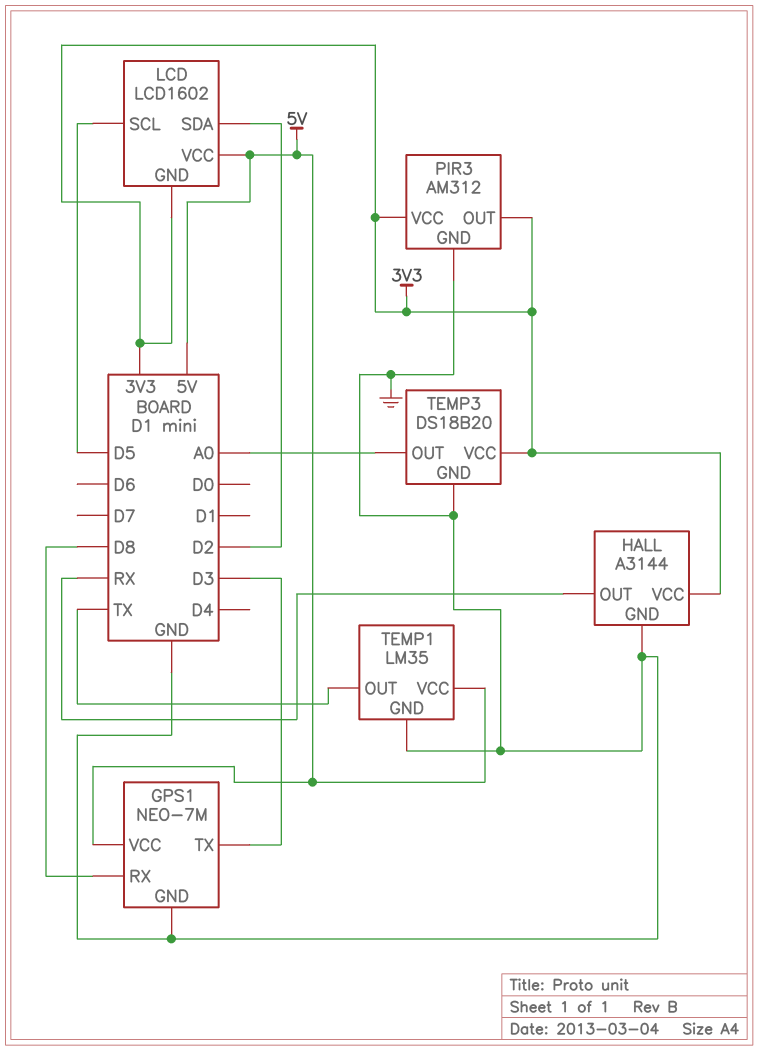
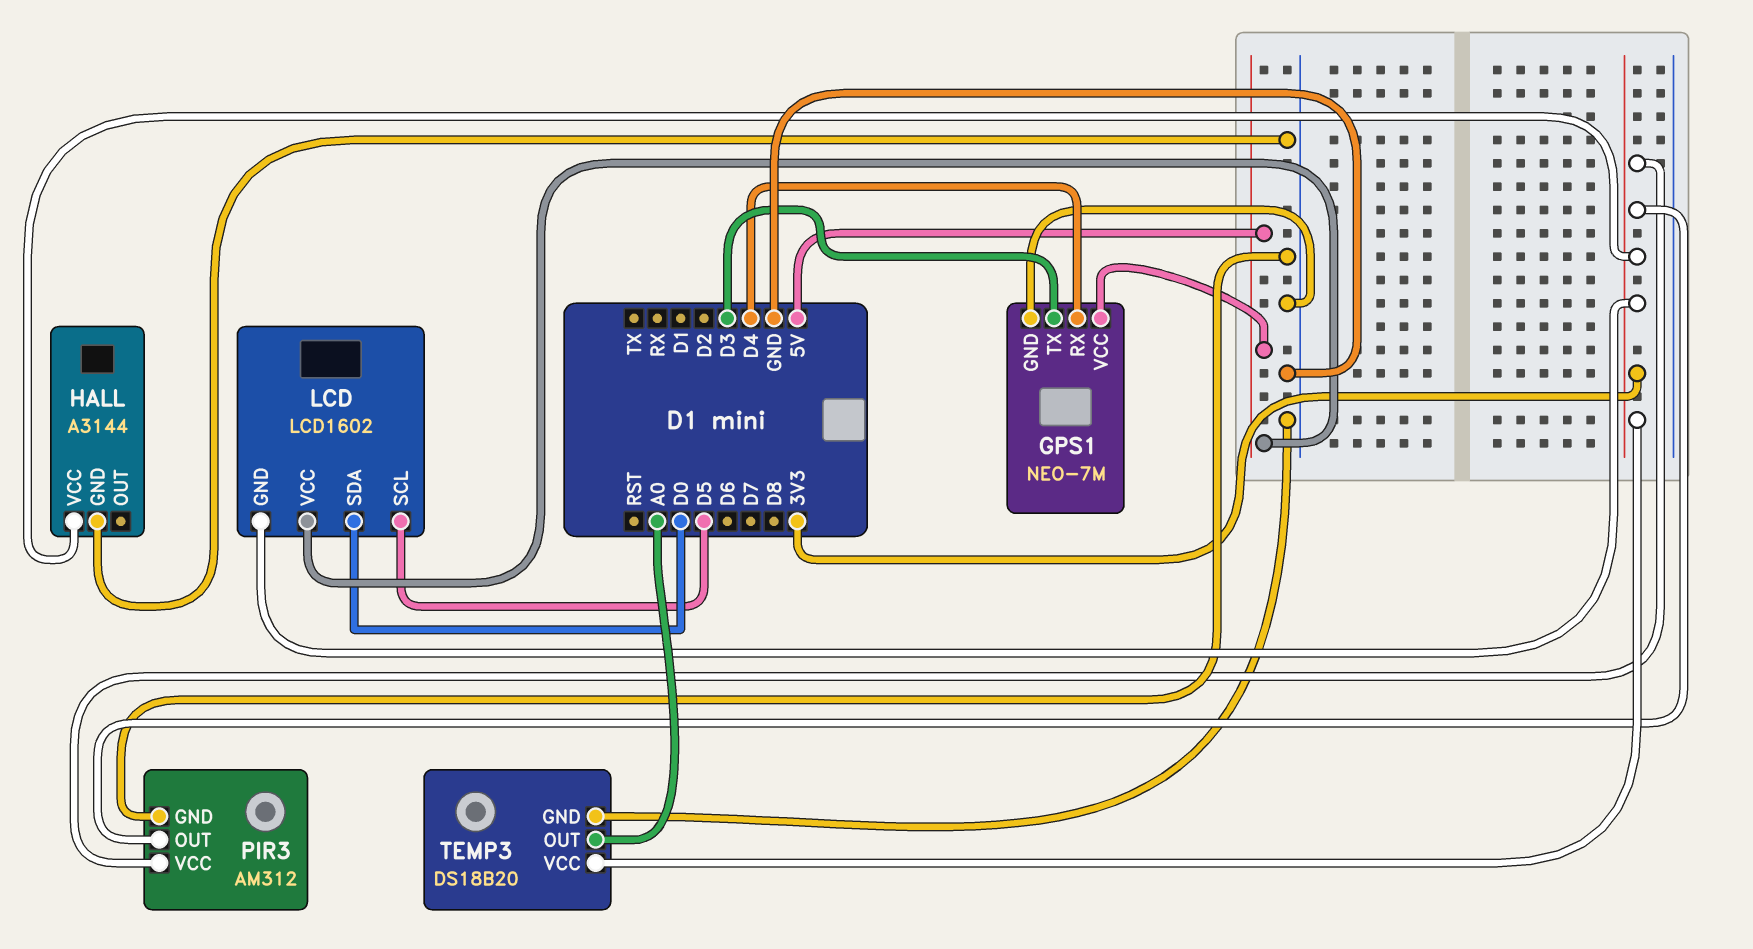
GPS1 pin RX: D8 -> D4
HALL pin OUT: RX -> none
LCD pin SDA: D2 -> D0
TEMP1: LM35 -> none
TEMP1 pin GND: GND -> none
TEMP1 pin OUT: TX -> none
TEMP1 pin VCC: 5V -> none

